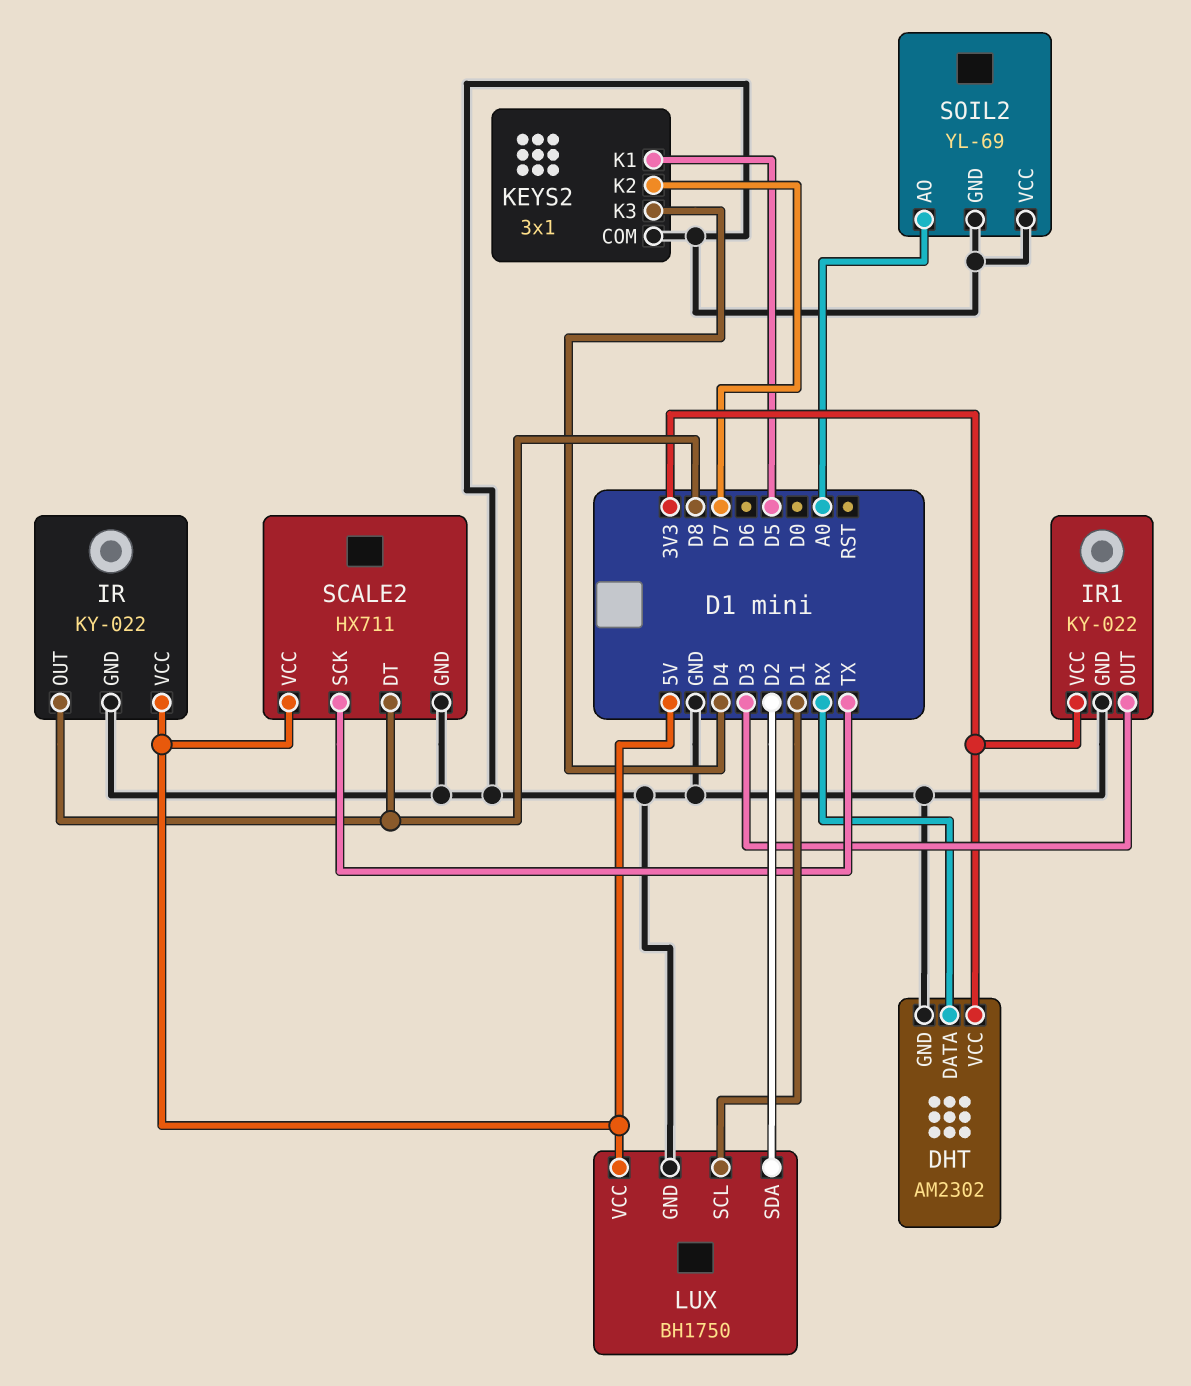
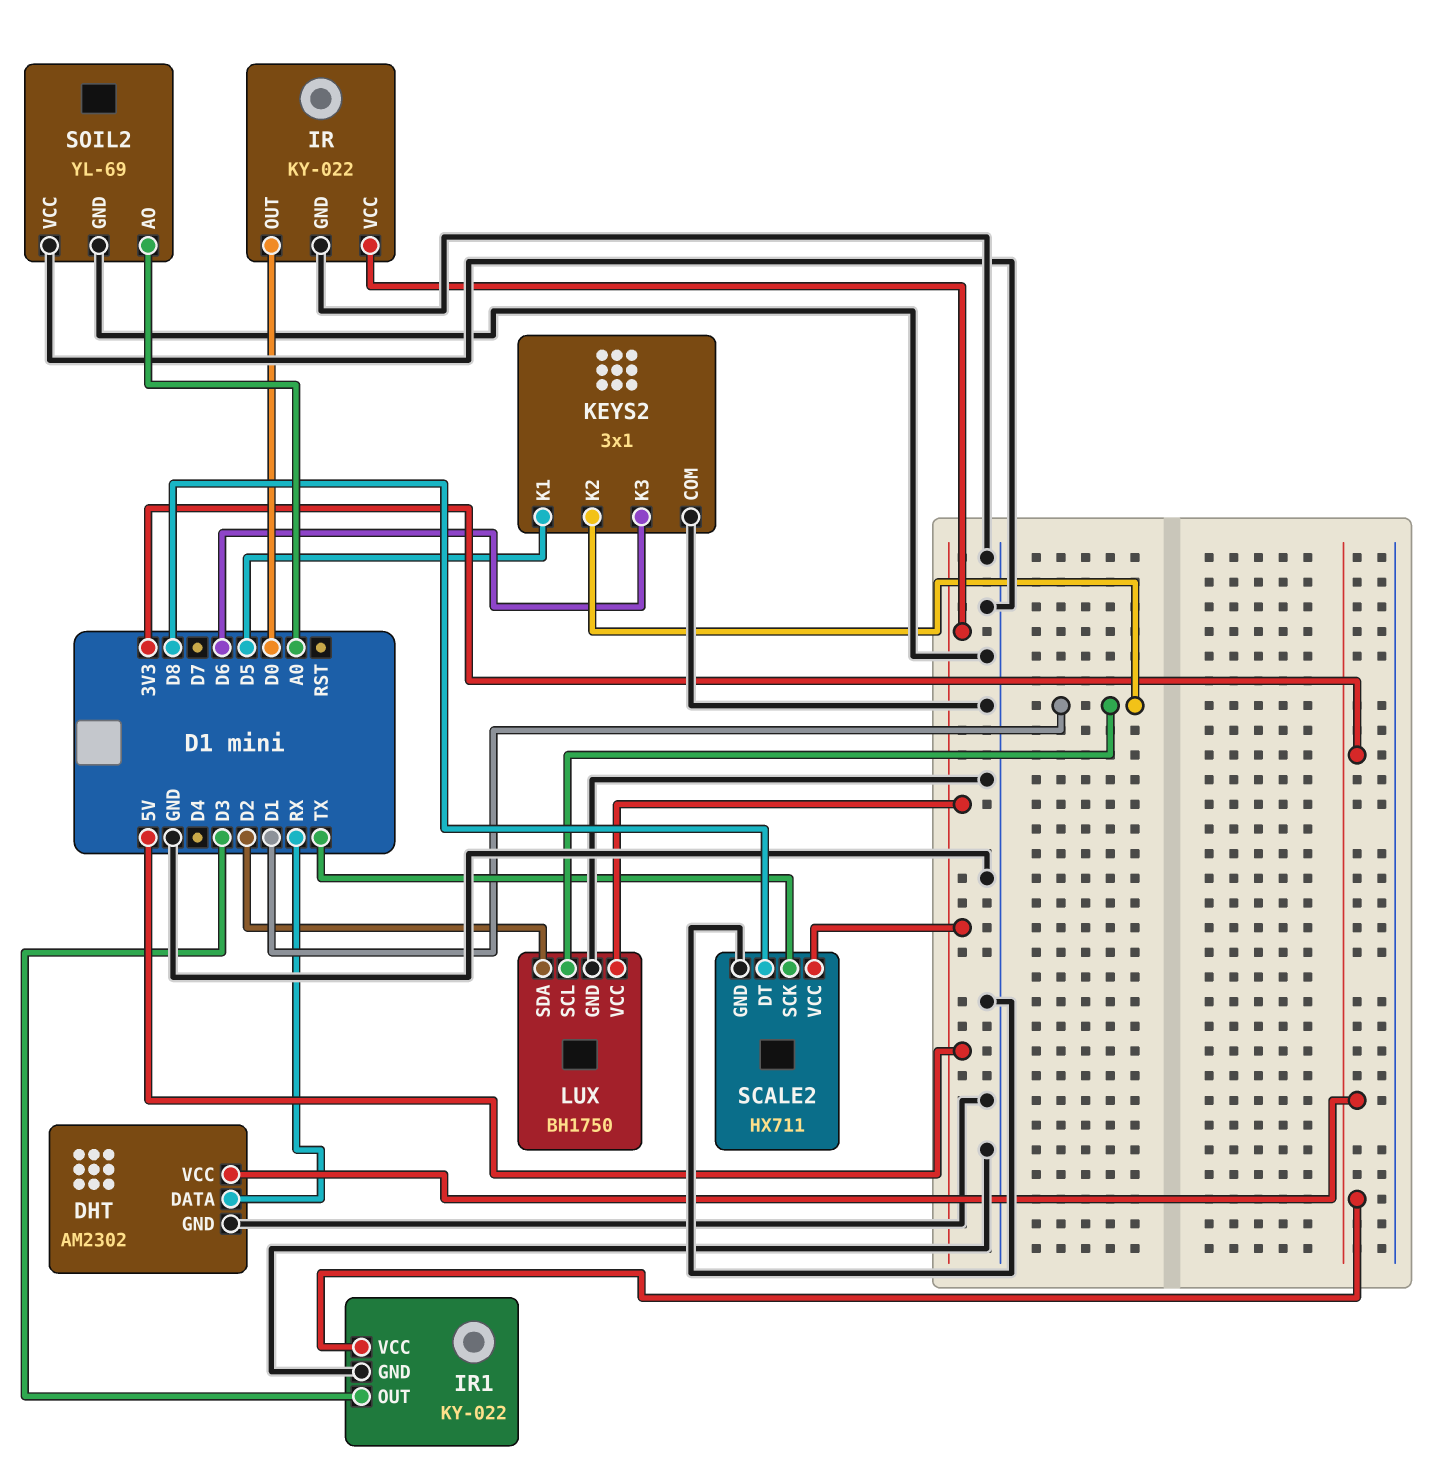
IR pin OUT: D8 -> D0
KEYS2 pin K2: D7 -> D1
KEYS2 pin K3: D4 -> D6

